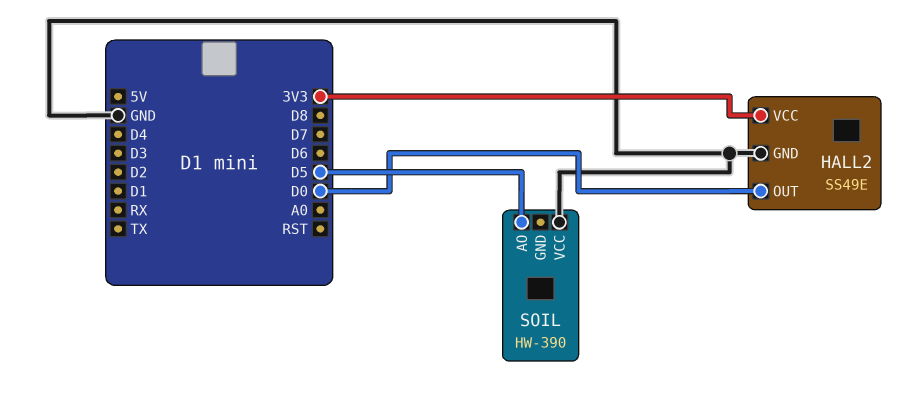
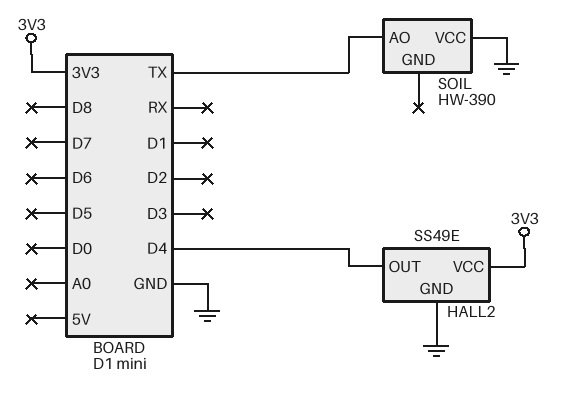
HALL2 pin OUT: D0 -> D4
SOIL pin AO: D5 -> TX

